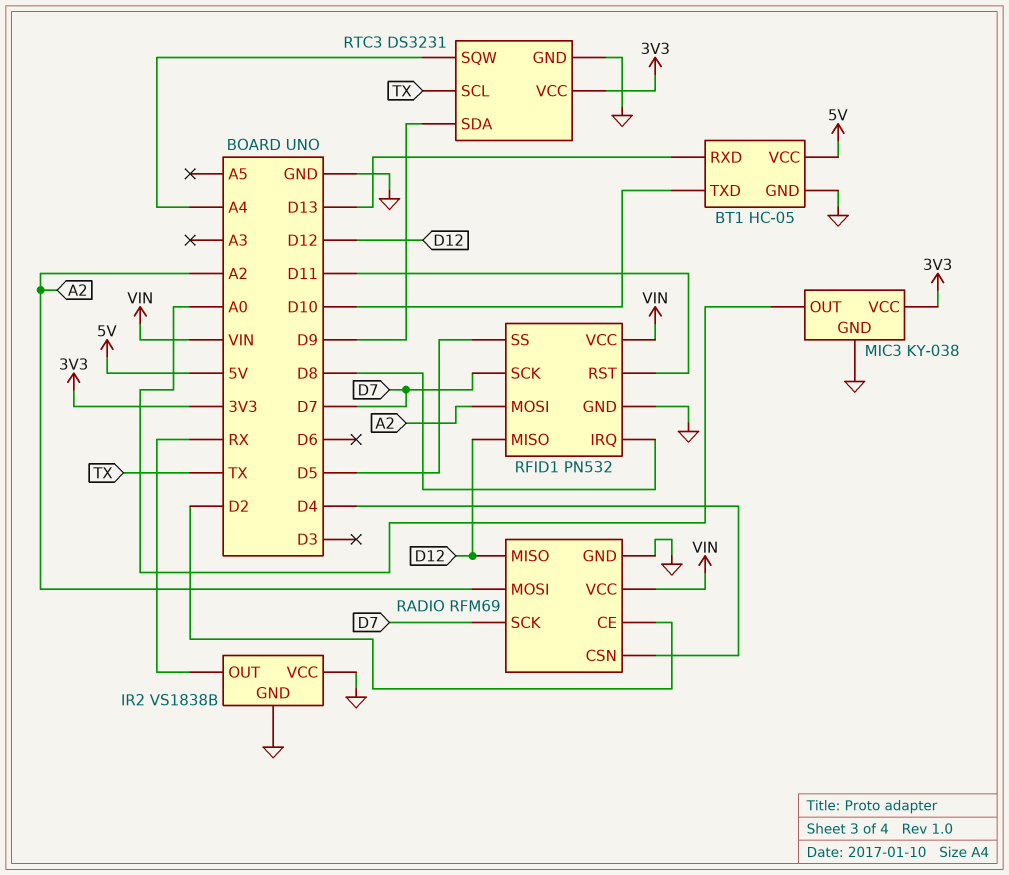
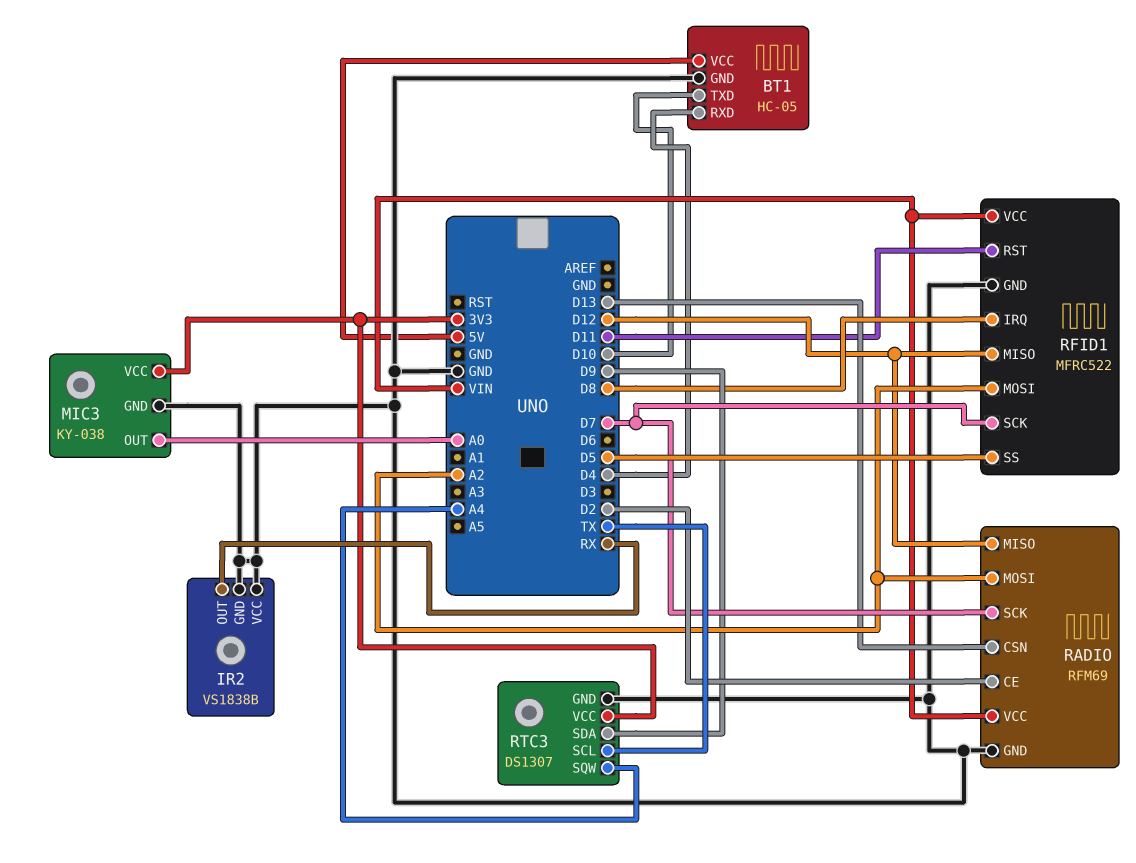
BT1 pin RXD: D13 -> D4
RADIO pin CSN: D4 -> D13
RFID1: PN532 -> MFRC522
RTC3: DS3231 -> DS1307

